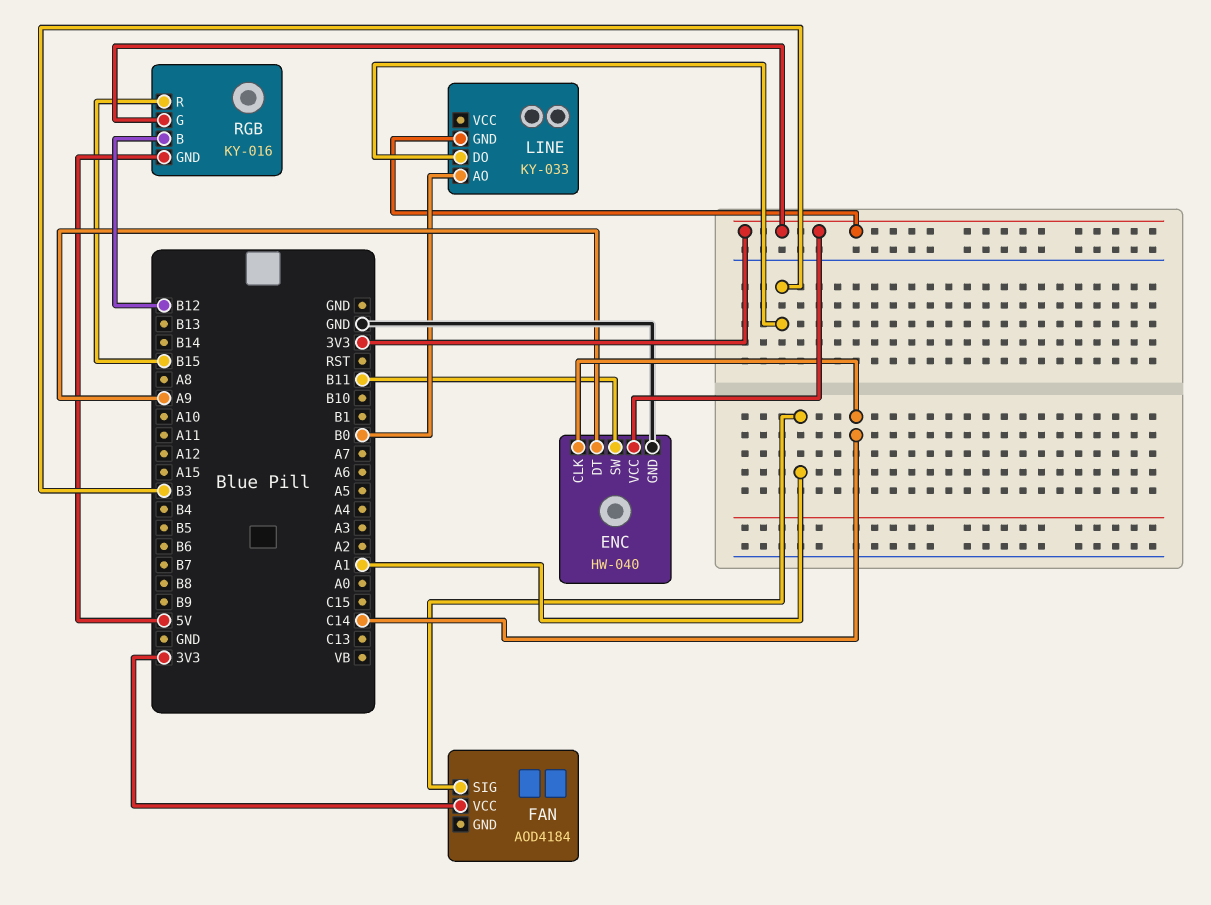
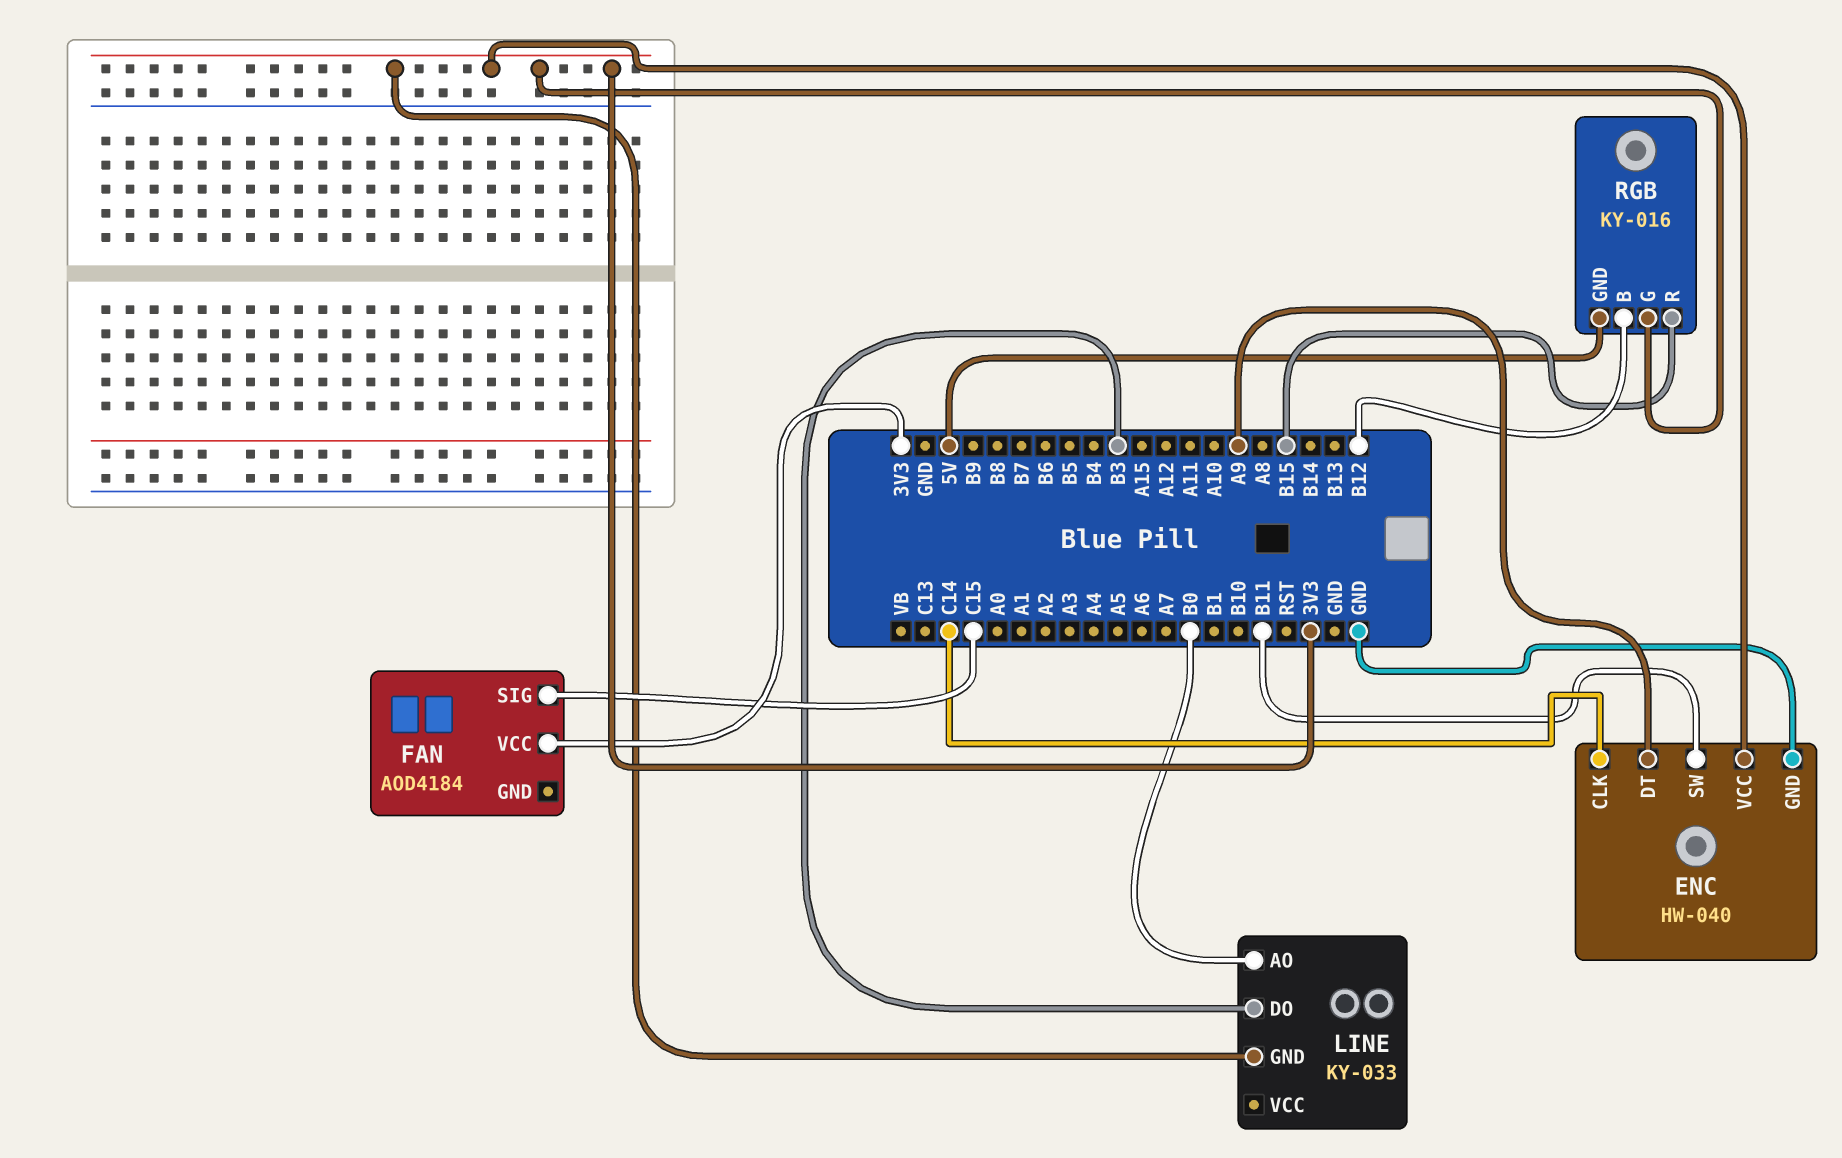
FAN pin SIG: A1 -> C15

